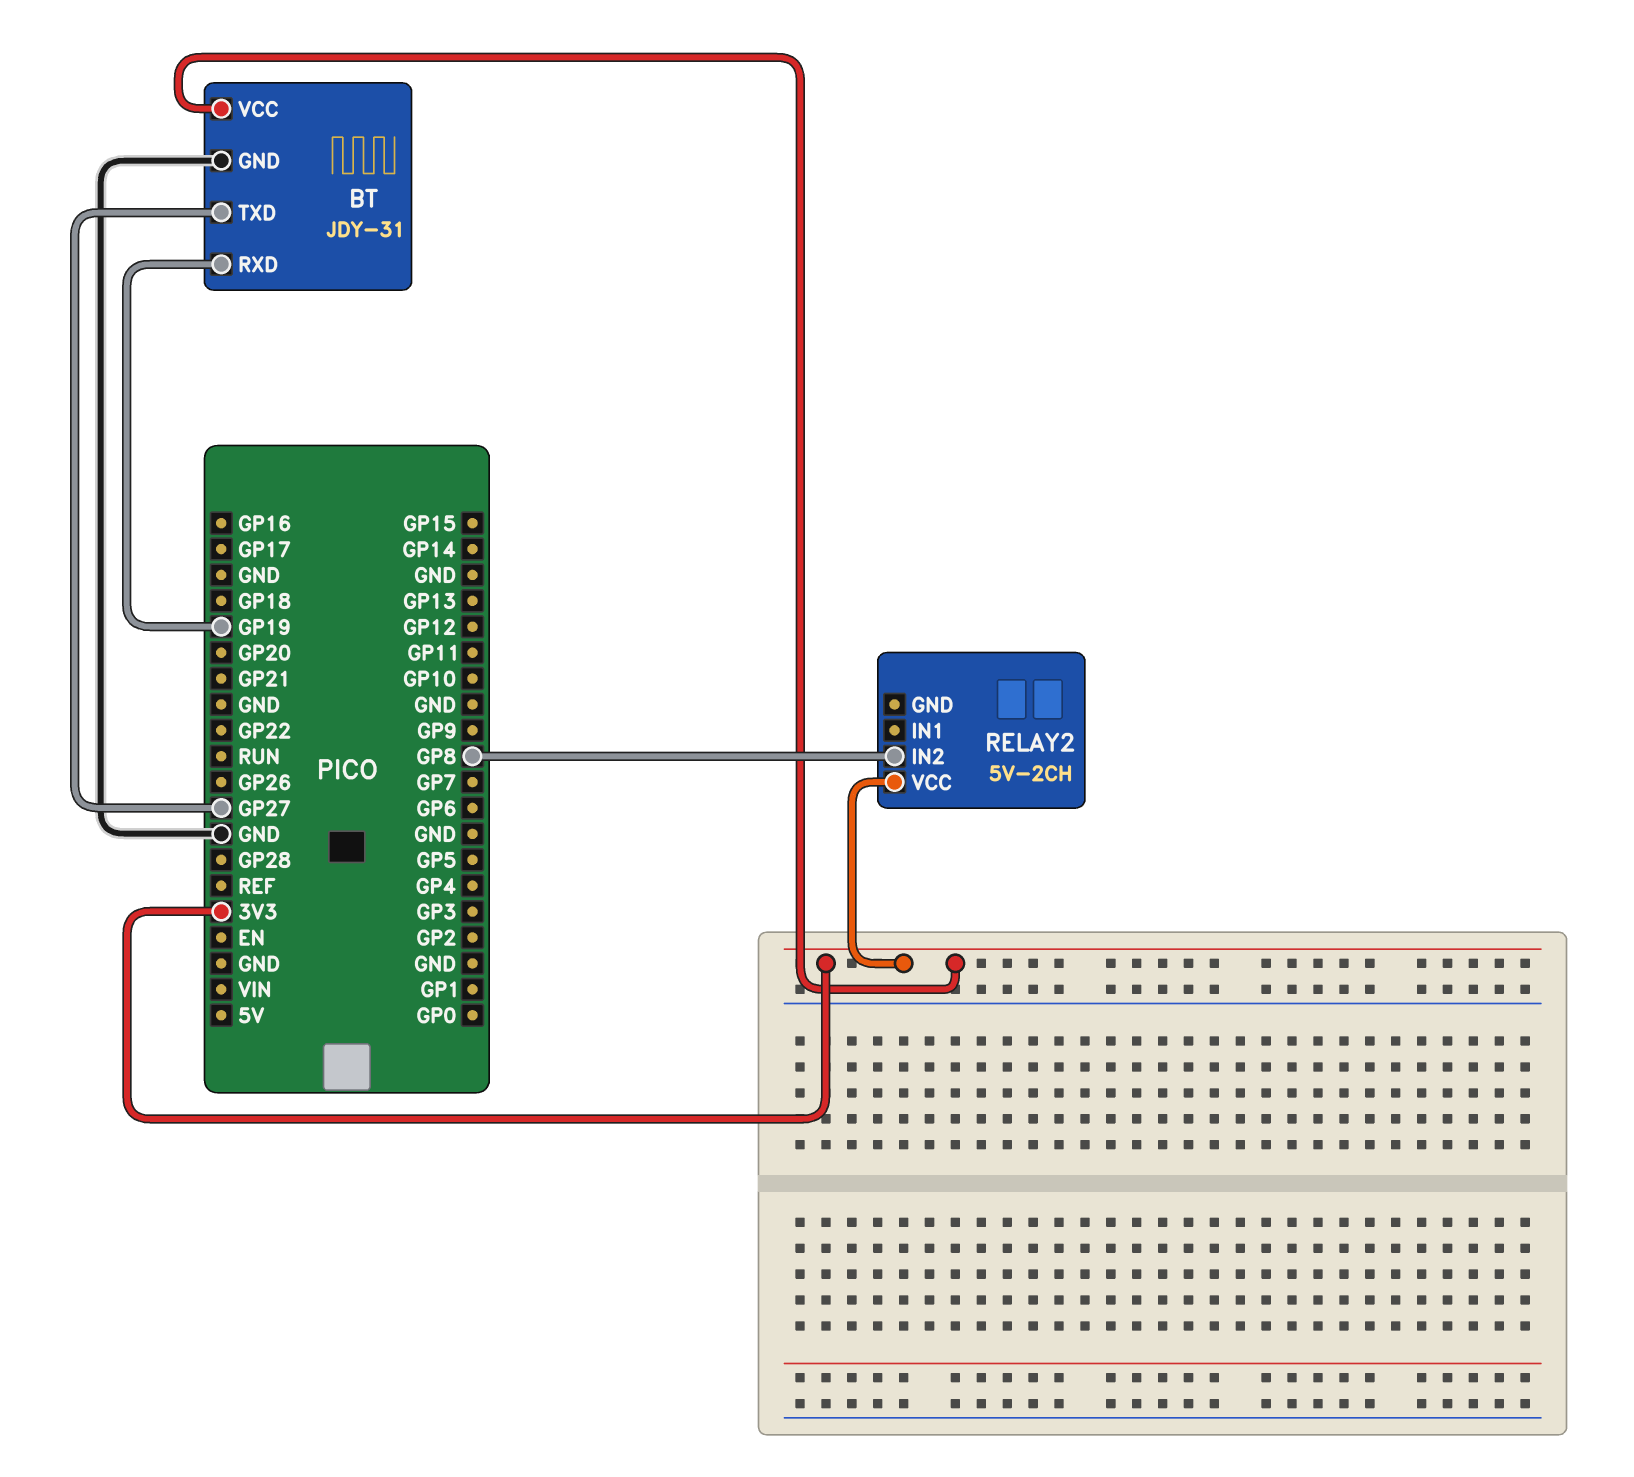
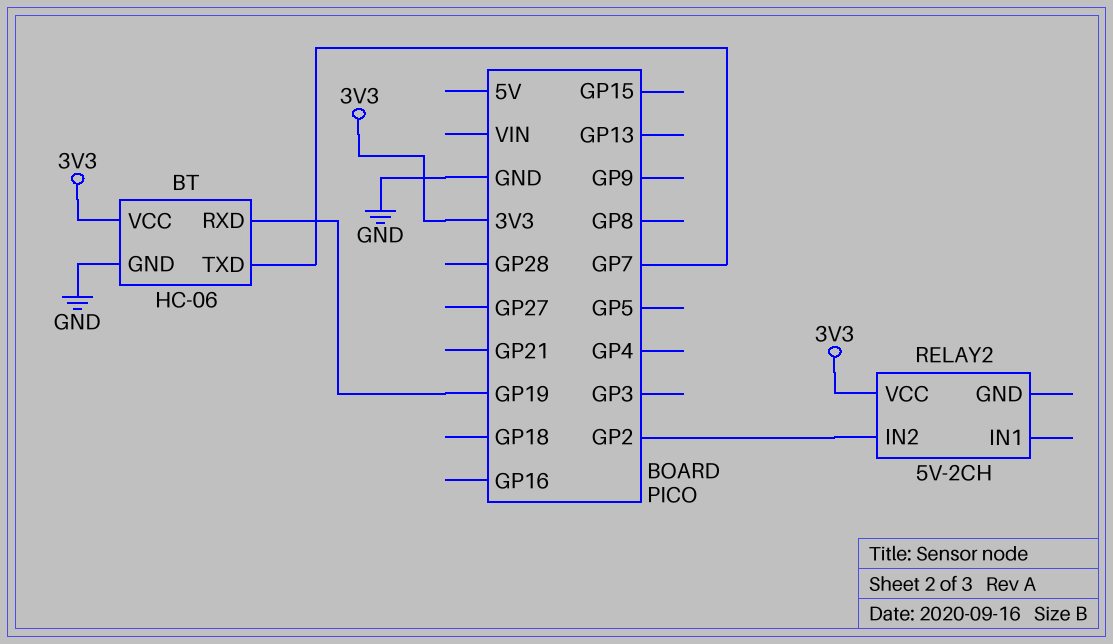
BT: JDY-31 -> HC-06
BT pin TXD: GP27 -> GP7
RELAY2 pin IN2: GP8 -> GP2

